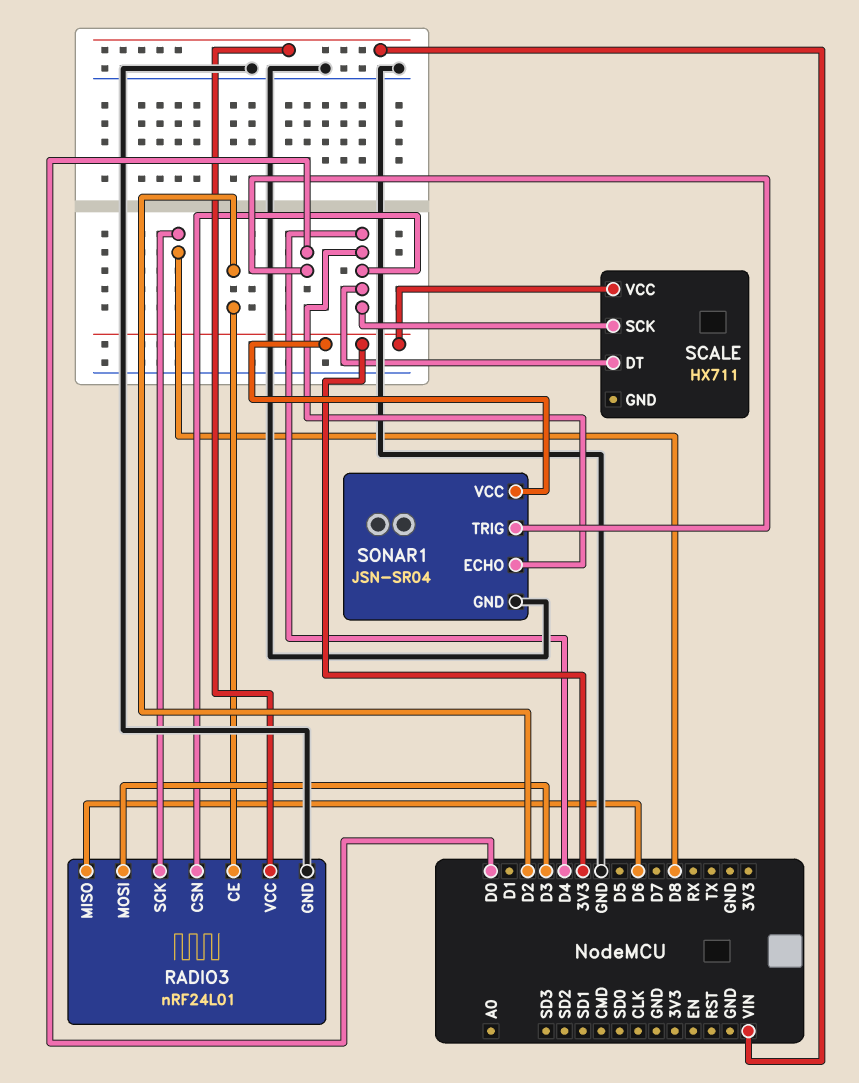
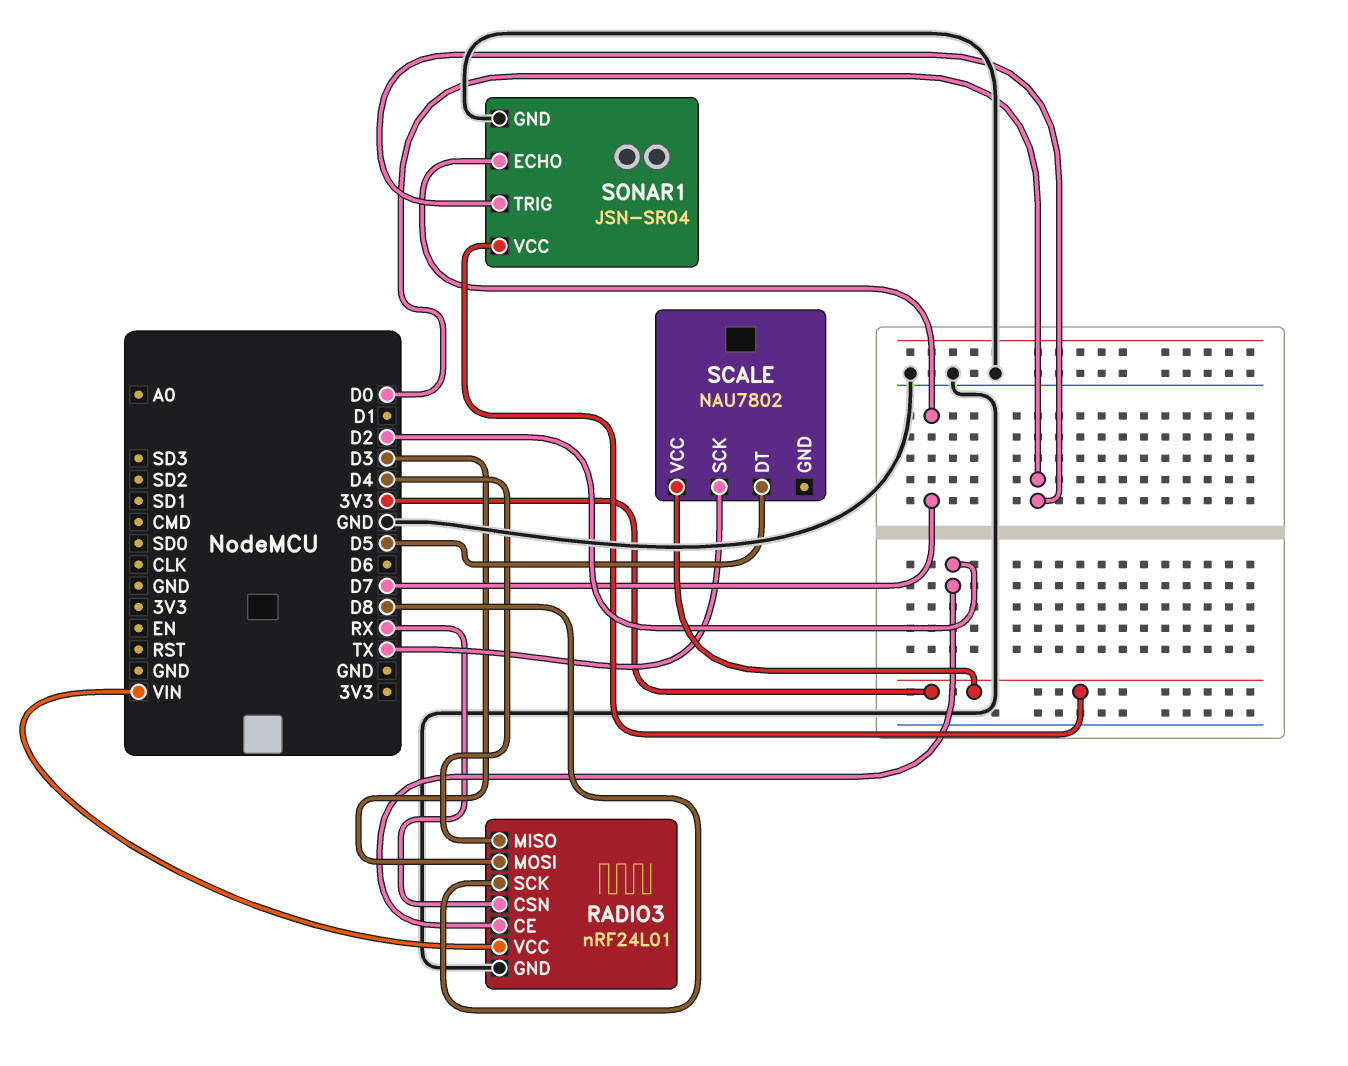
RADIO3 pin CSN: D4 -> RX
RADIO3 pin MISO: D6 -> D4
SCALE: HX711 -> NAU7802
SCALE pin DT: D4 -> D5
SCALE pin SCK: D4 -> TX
SONAR1 pin ECHO: D4 -> D7

